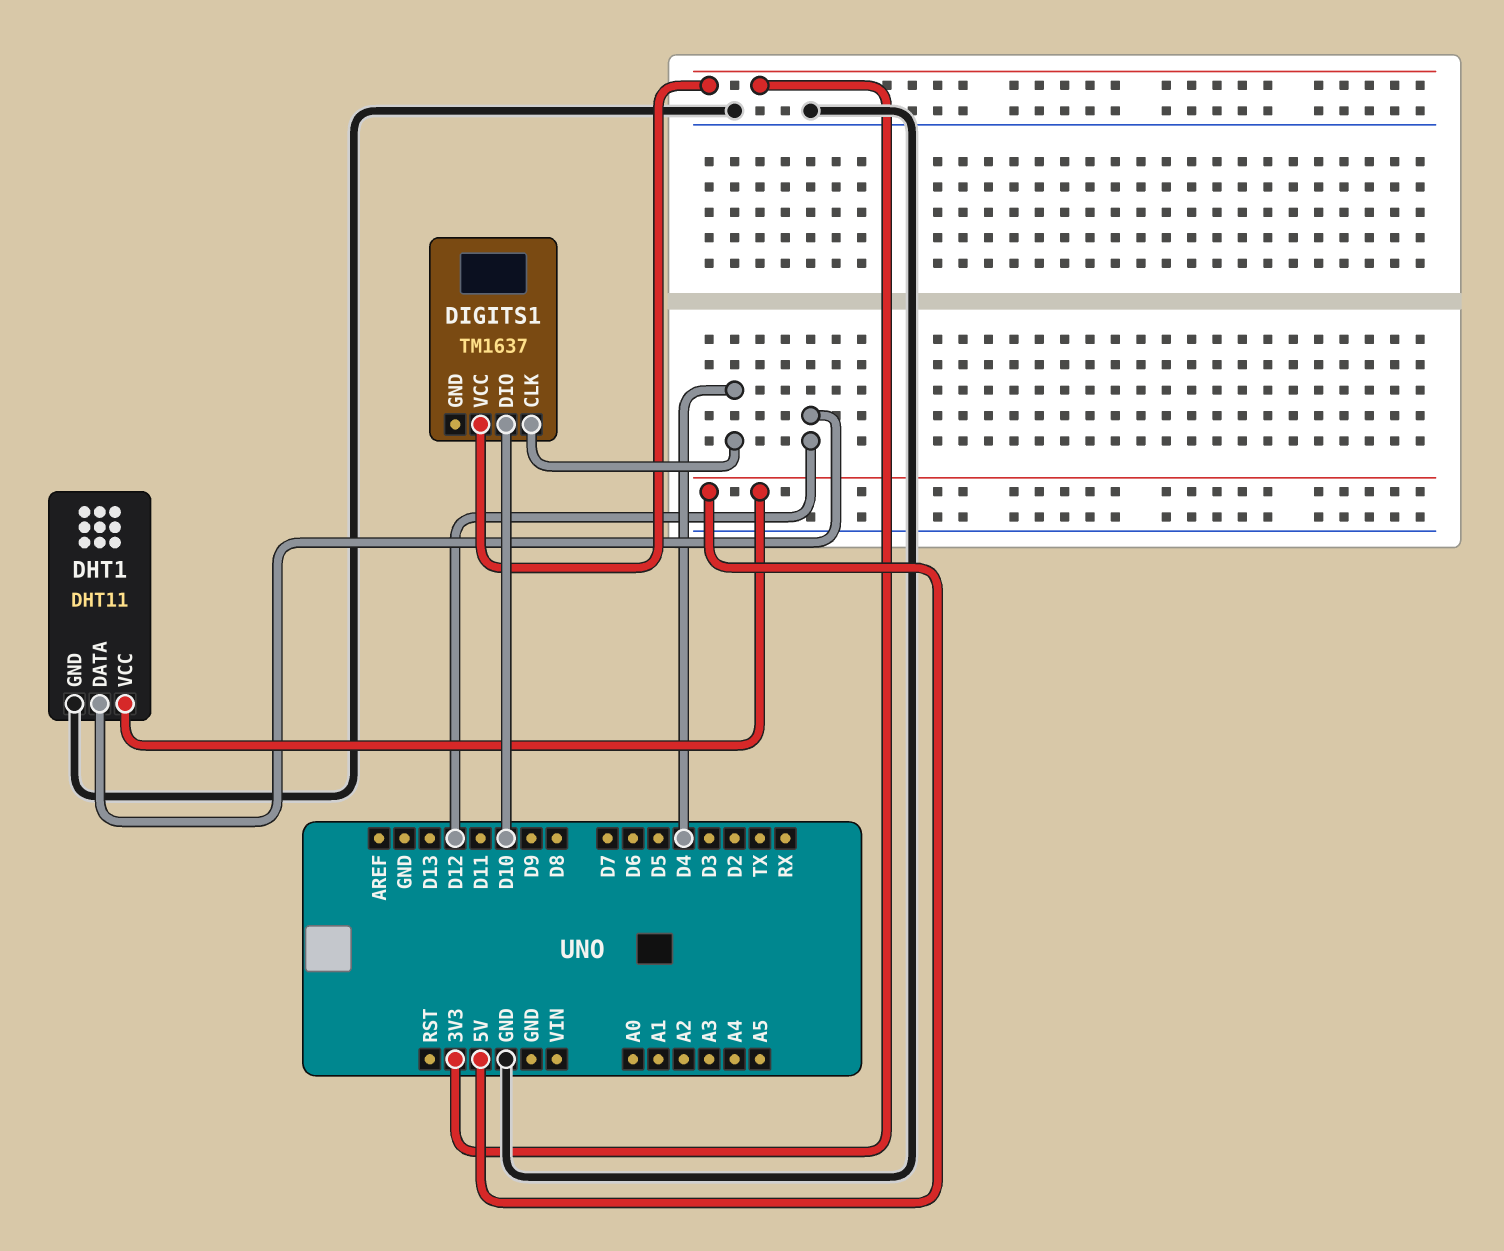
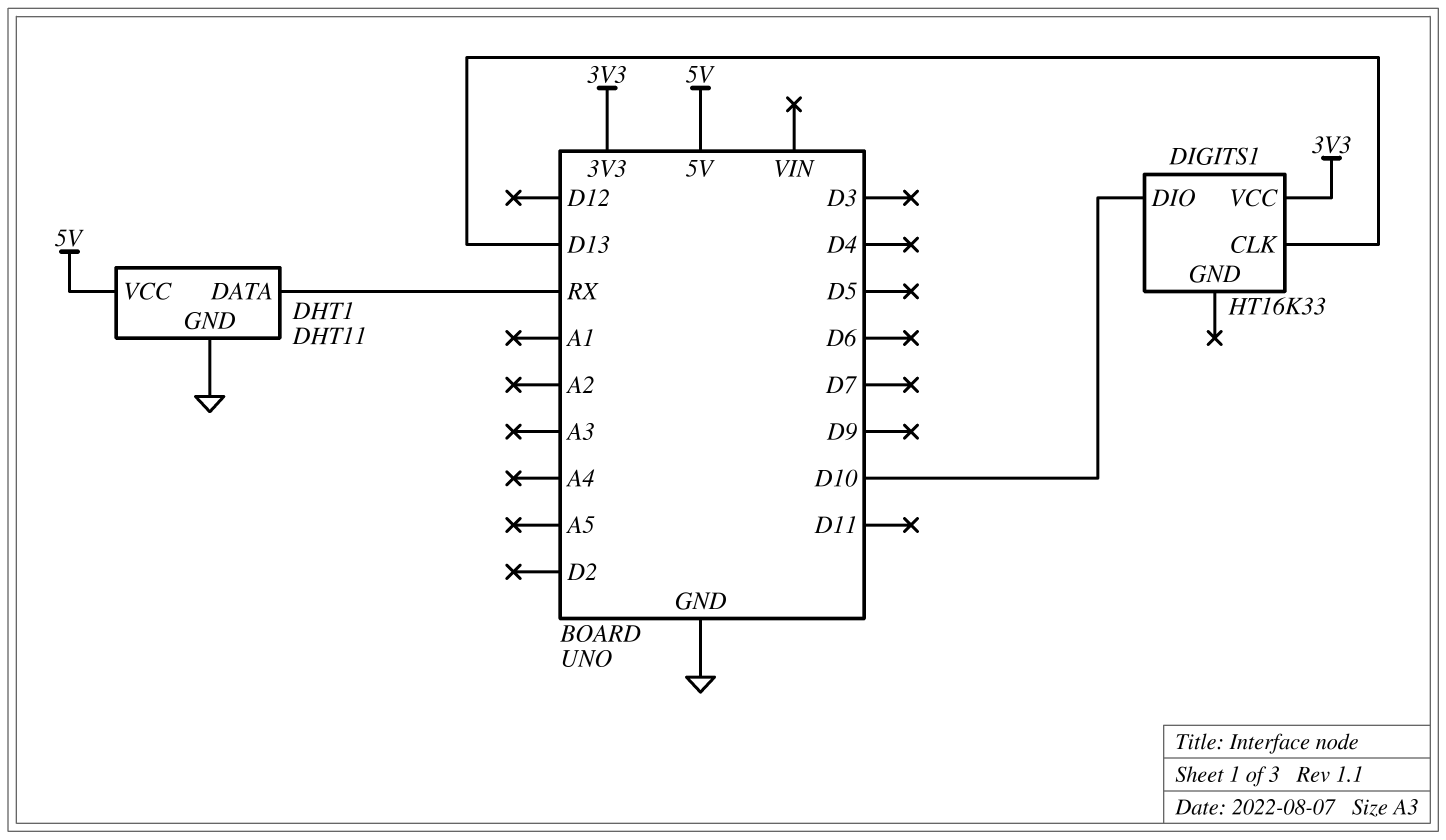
DHT1 pin DATA: D12 -> RX
DIGITS1: TM1637 -> HT16K33
DIGITS1 pin CLK: D4 -> D13

